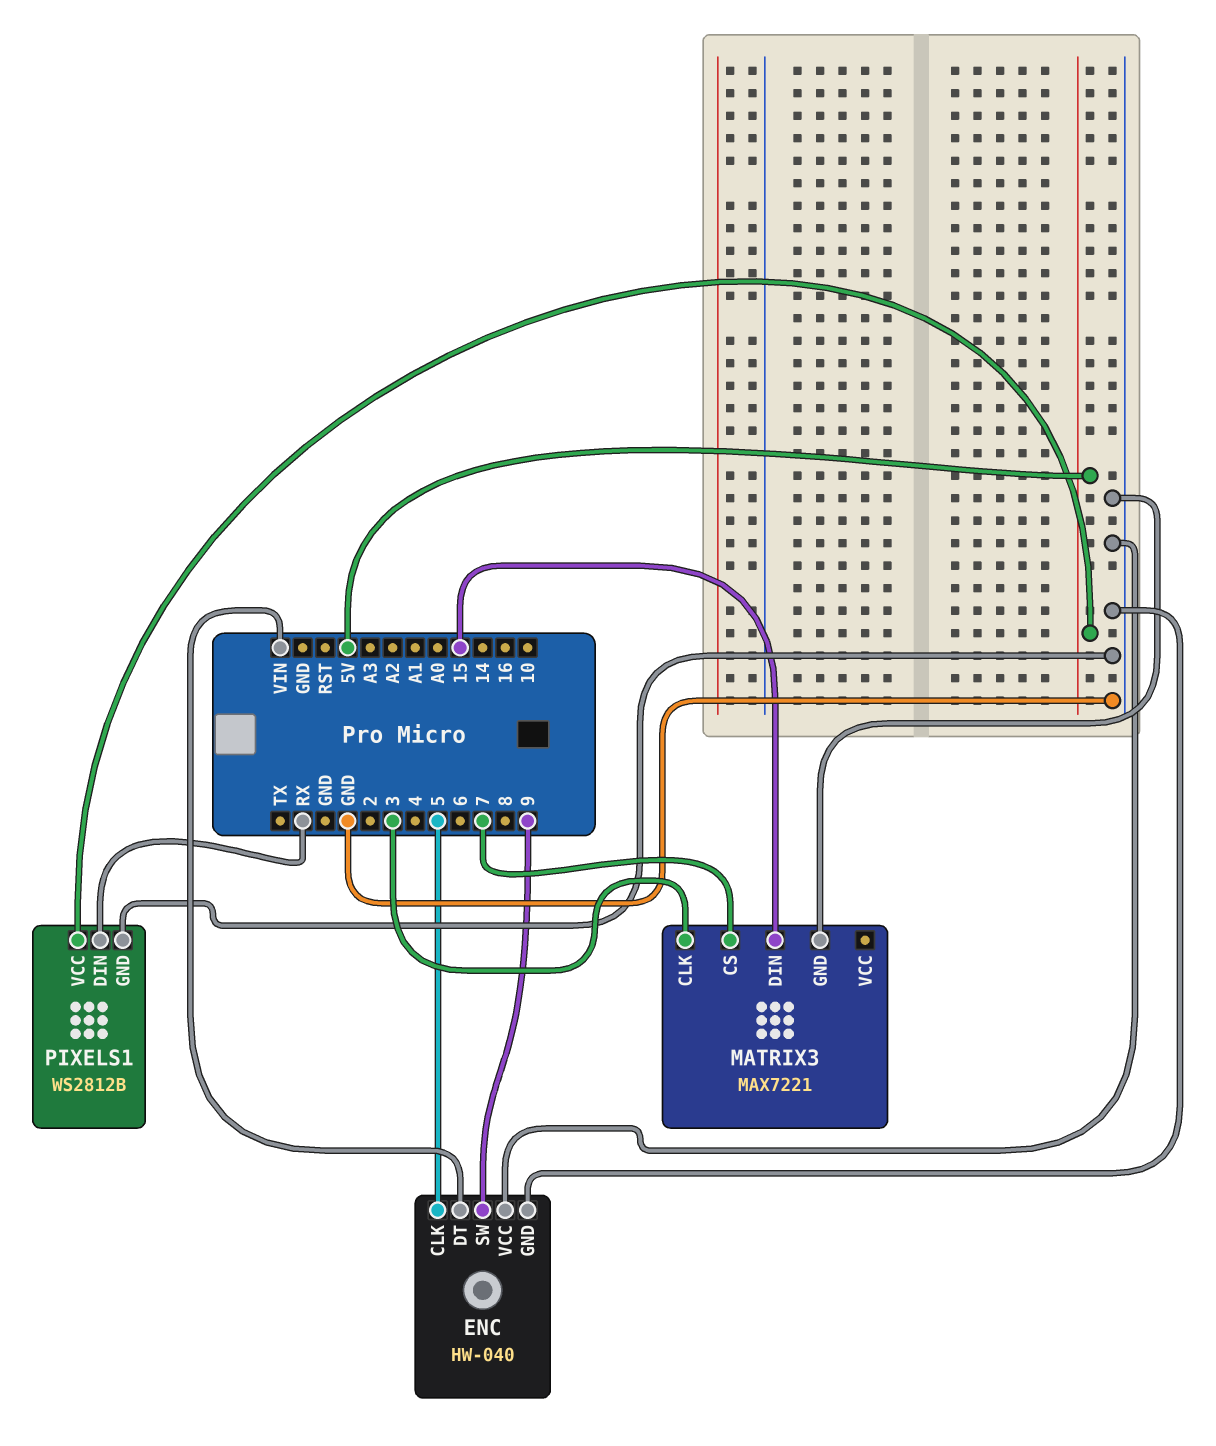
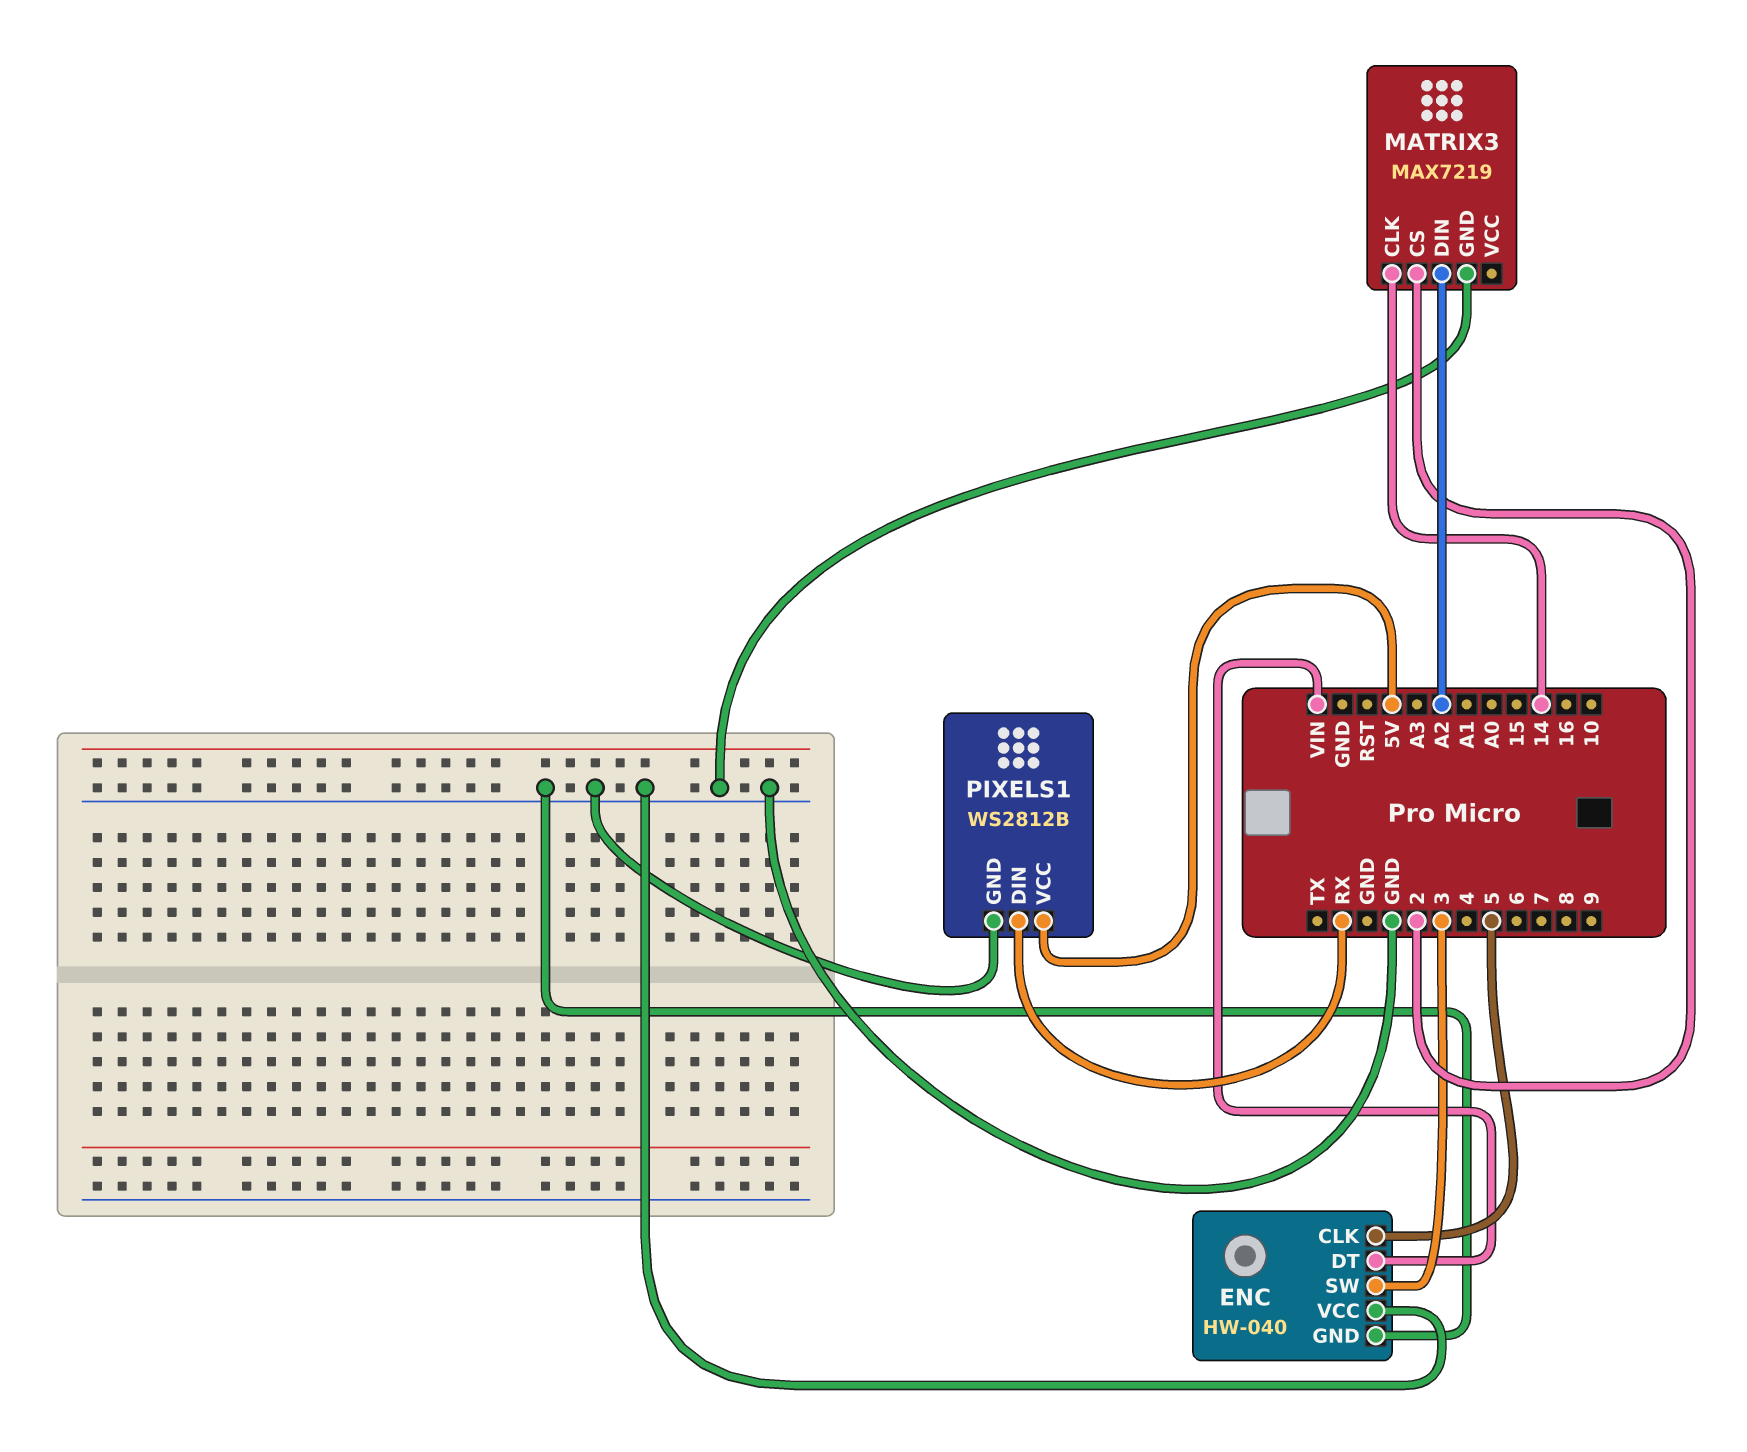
ENC pin SW: 9 -> 3
MATRIX3: MAX7221 -> MAX7219
MATRIX3 pin CLK: 3 -> 14
MATRIX3 pin CS: 7 -> 2
MATRIX3 pin DIN: 15 -> A2

